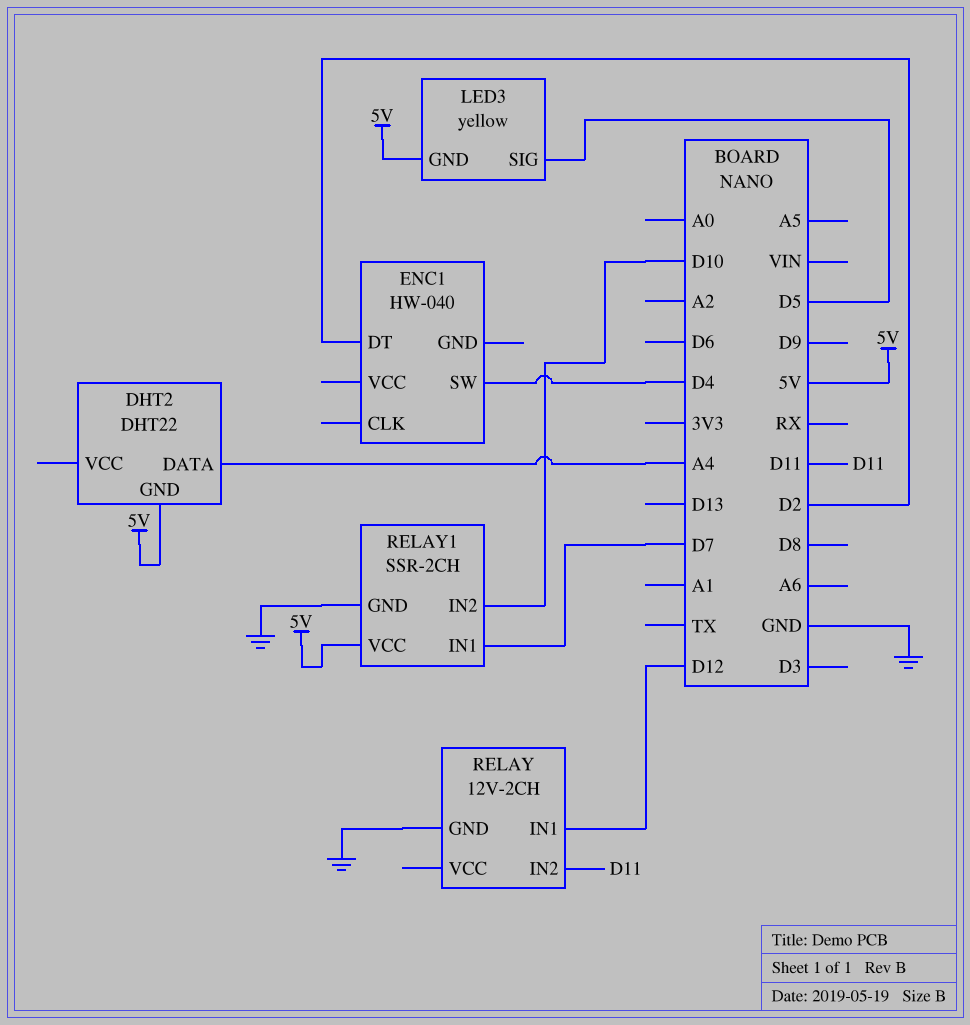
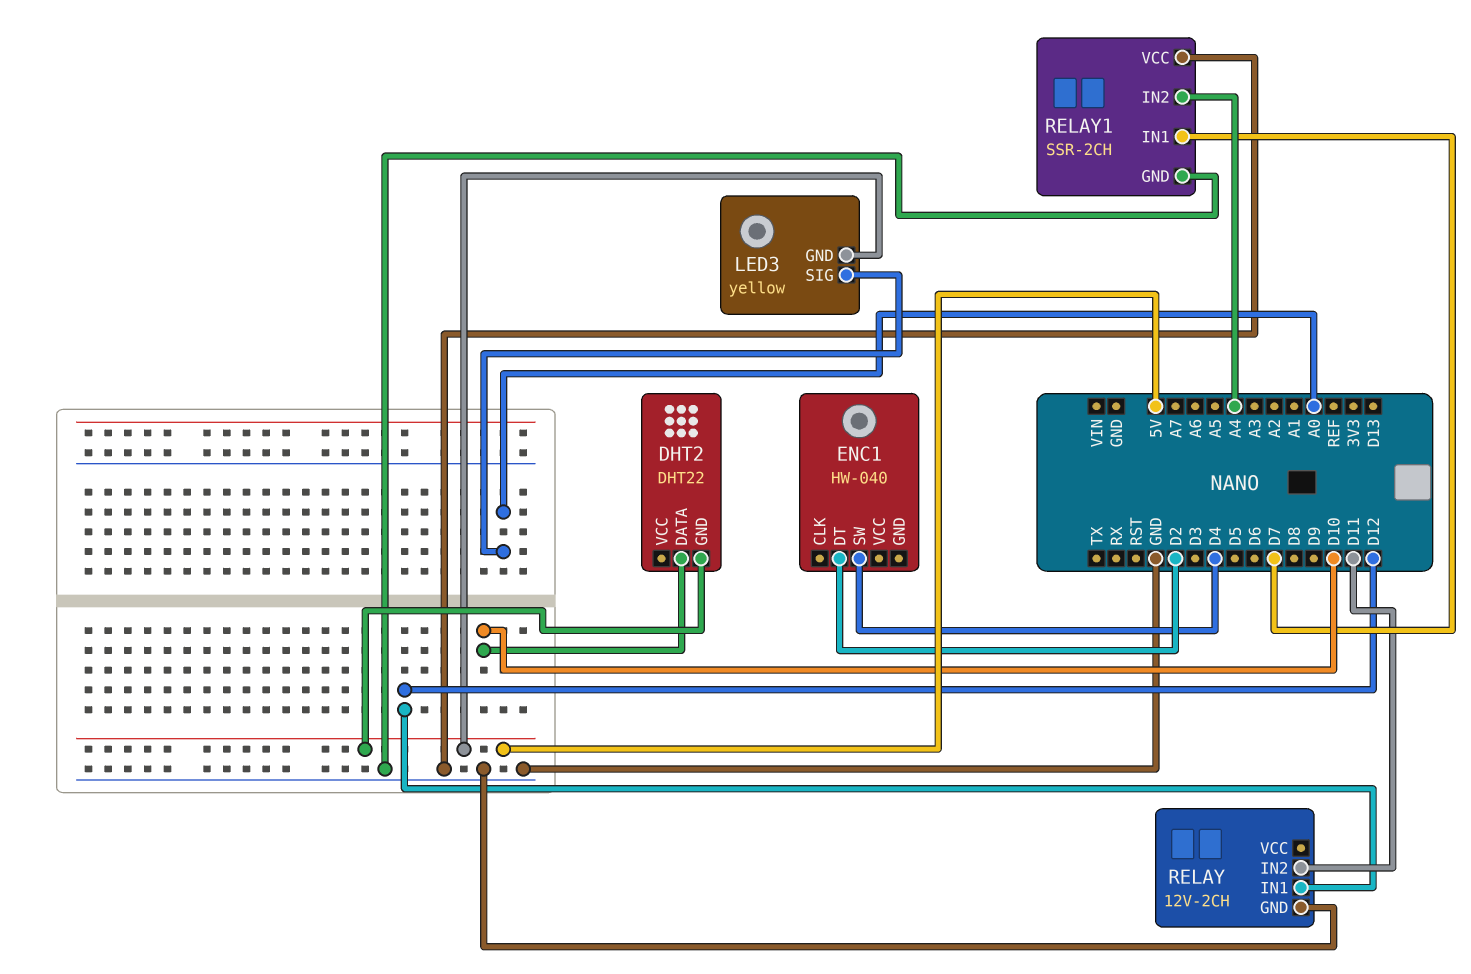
DHT2 pin DATA: A4 -> D10
LED3 pin SIG: D5 -> A0
RELAY1 pin IN2: D10 -> A4
RELAY1 pin VCC: 5V -> GND

